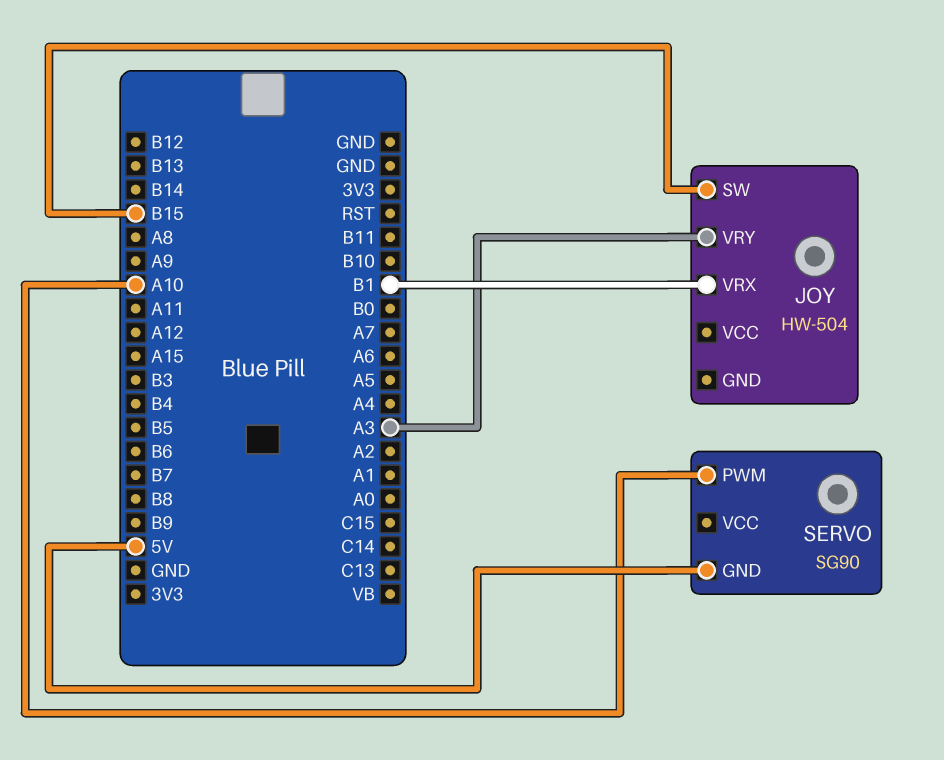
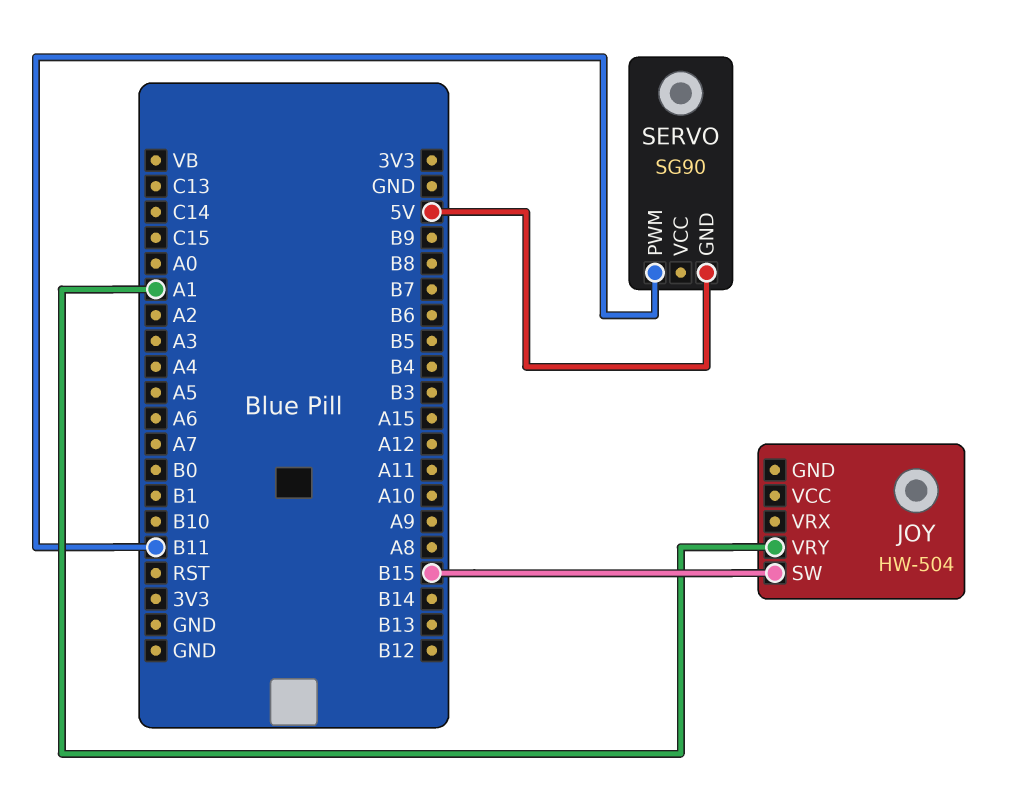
JOY pin VRX: B1 -> none
JOY pin VRY: A3 -> A1
SERVO pin PWM: A10 -> B11

